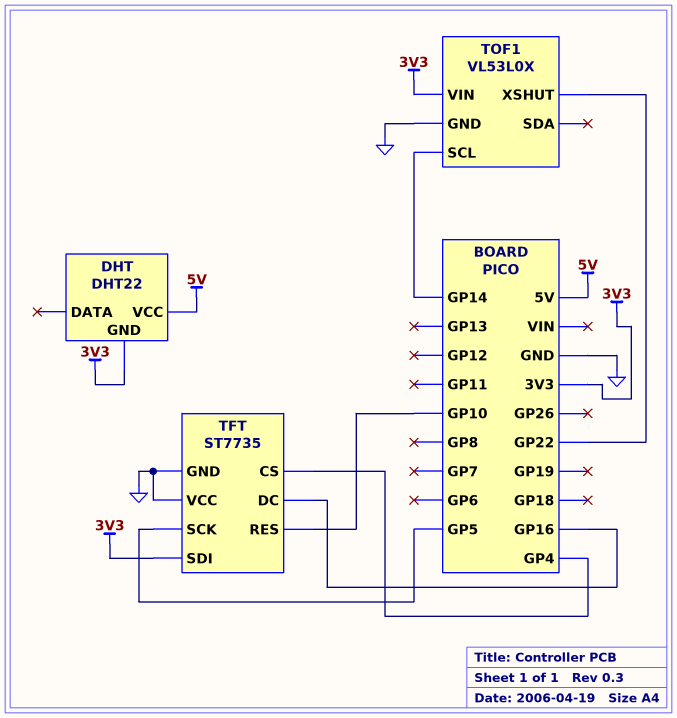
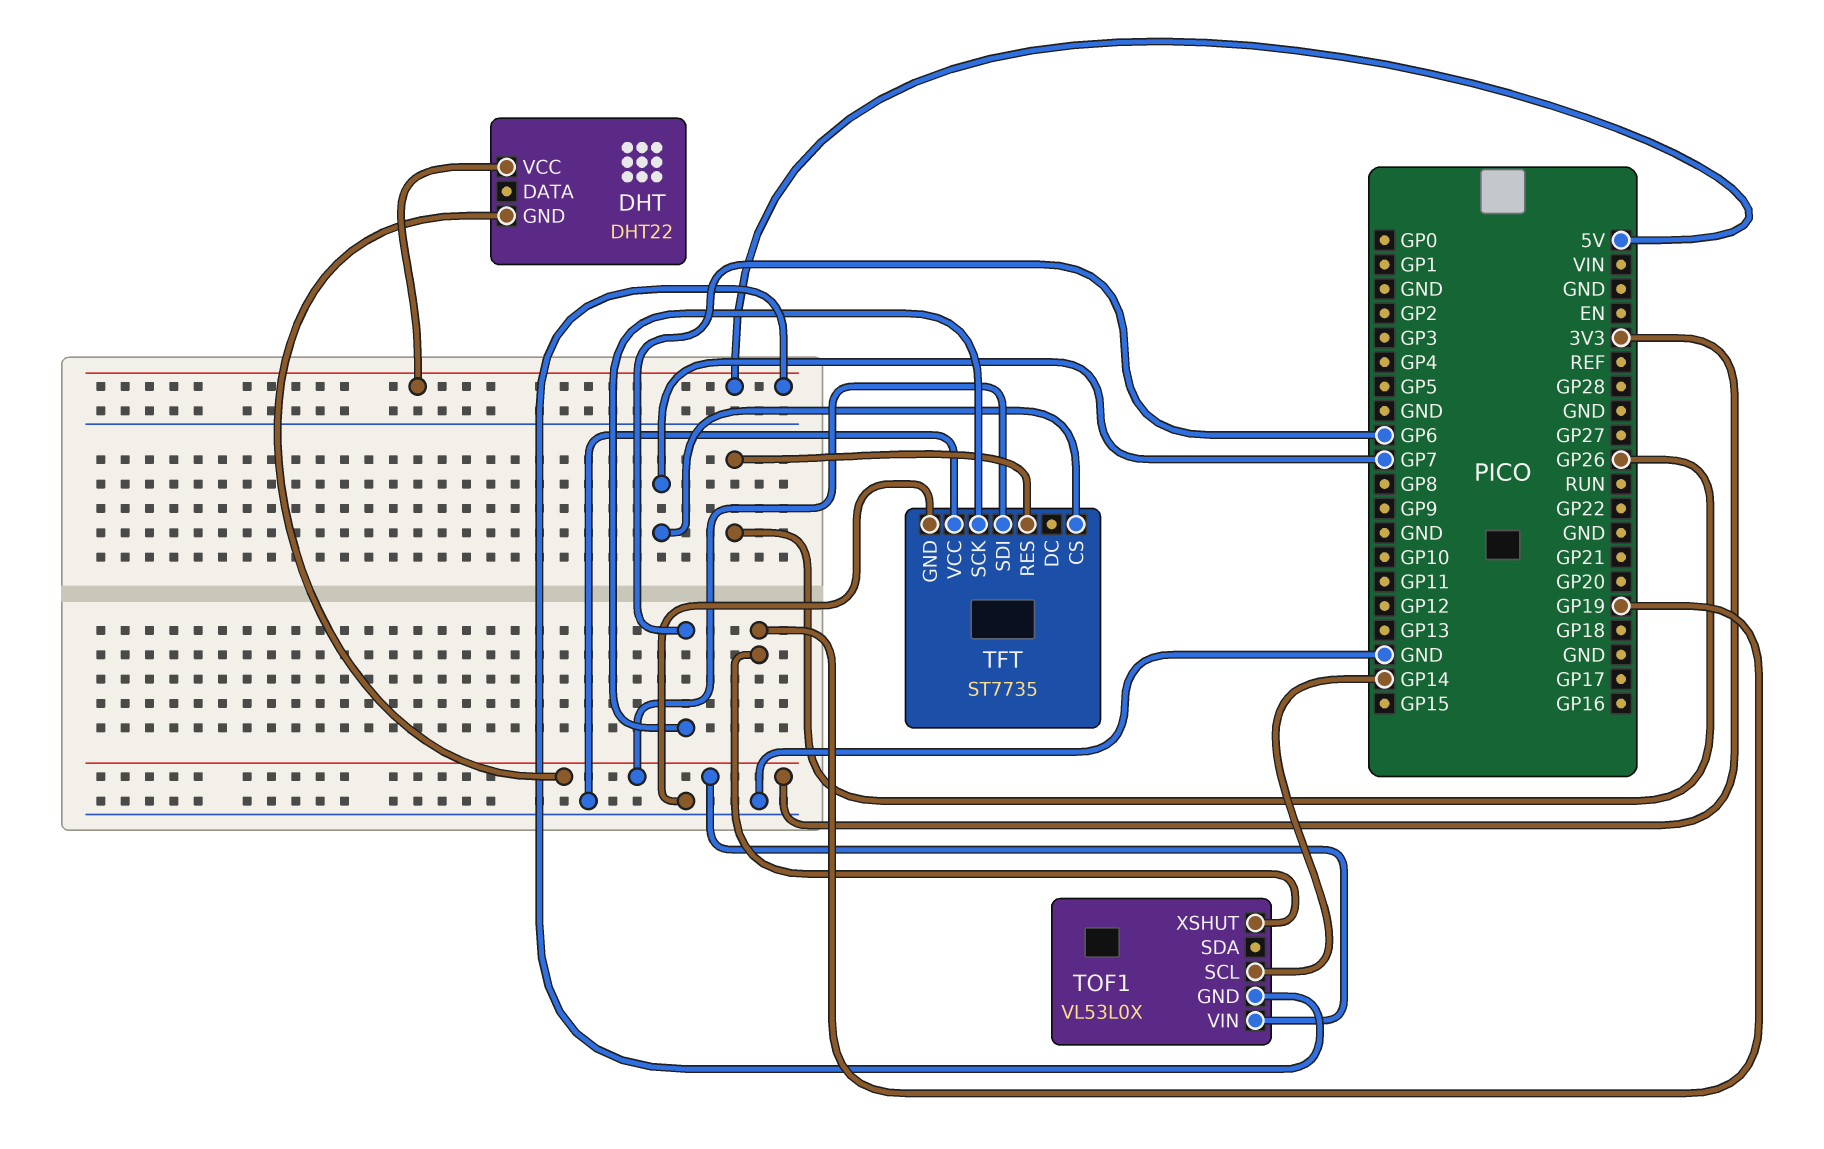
TFT pin CS: GP4 -> GP7
TFT pin DC: GP16 -> none
TFT pin RES: GP10 -> GP26
TFT pin SCK: GP5 -> GP6
TOF1 pin GND: GND -> 5V
TOF1 pin XSHUT: GP22 -> GP19

